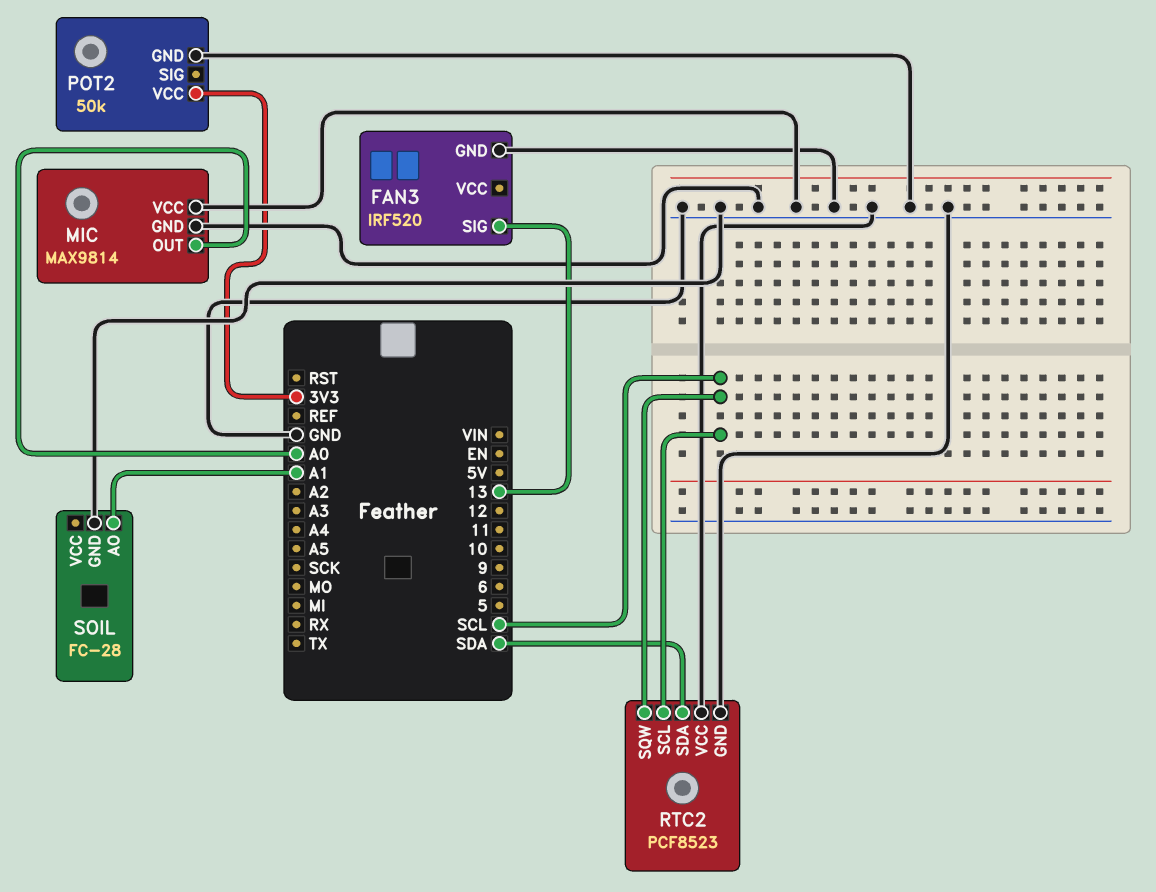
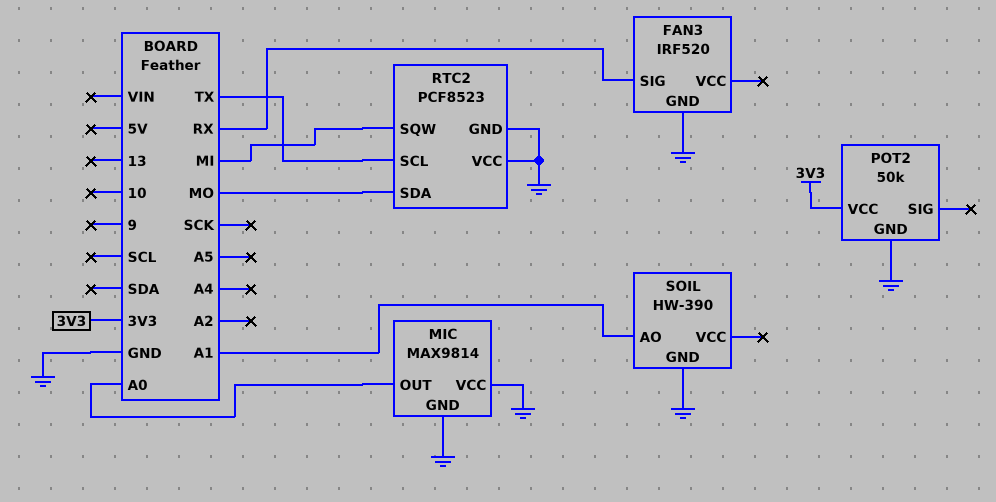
FAN3 pin SIG: 13 -> RX
RTC2 pin SCL: SCL -> TX
RTC2 pin SDA: SDA -> MO
RTC2 pin SQW: SCL -> MI
SOIL: FC-28 -> HW-390

